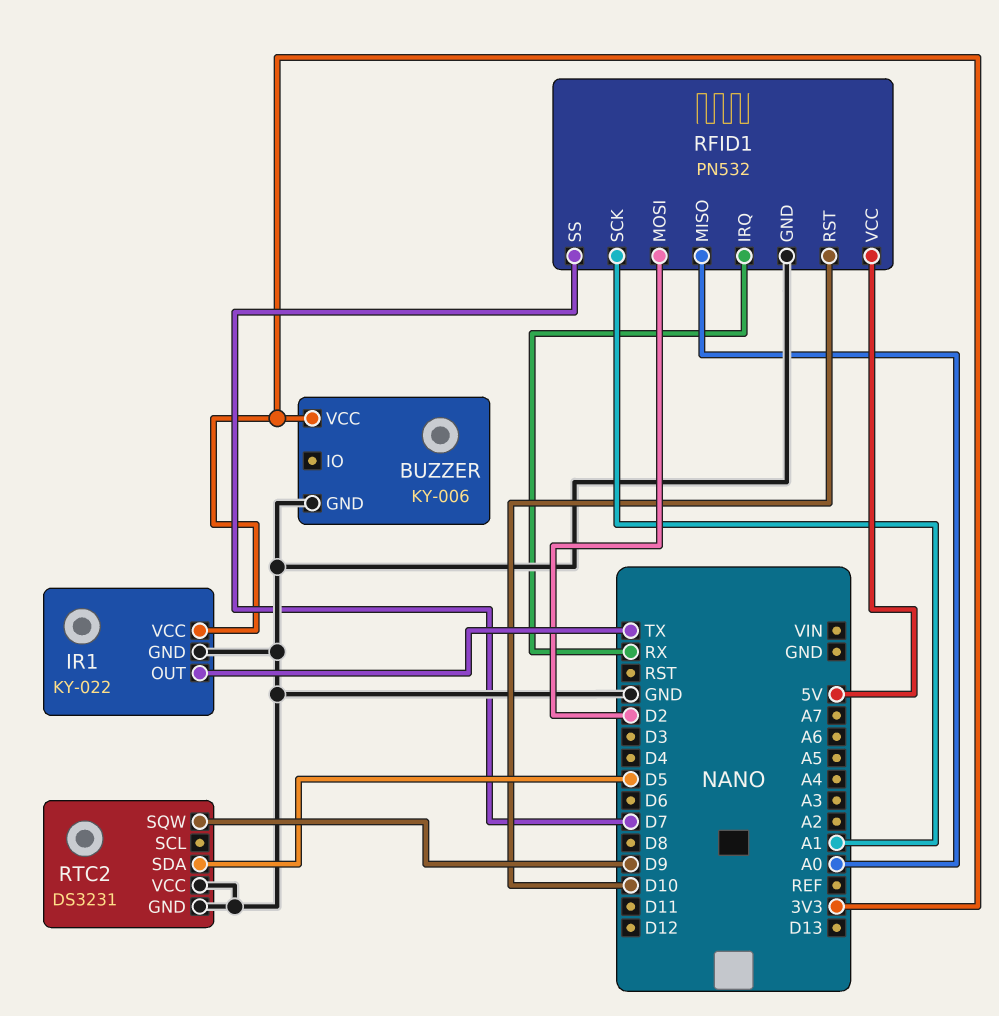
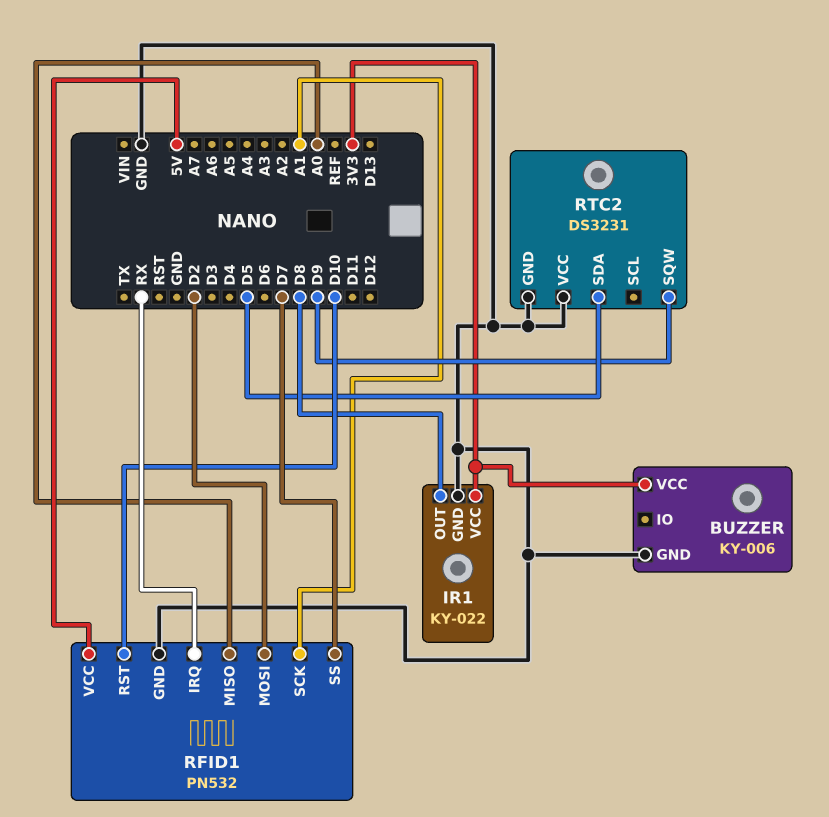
IR1 pin OUT: TX -> D8

